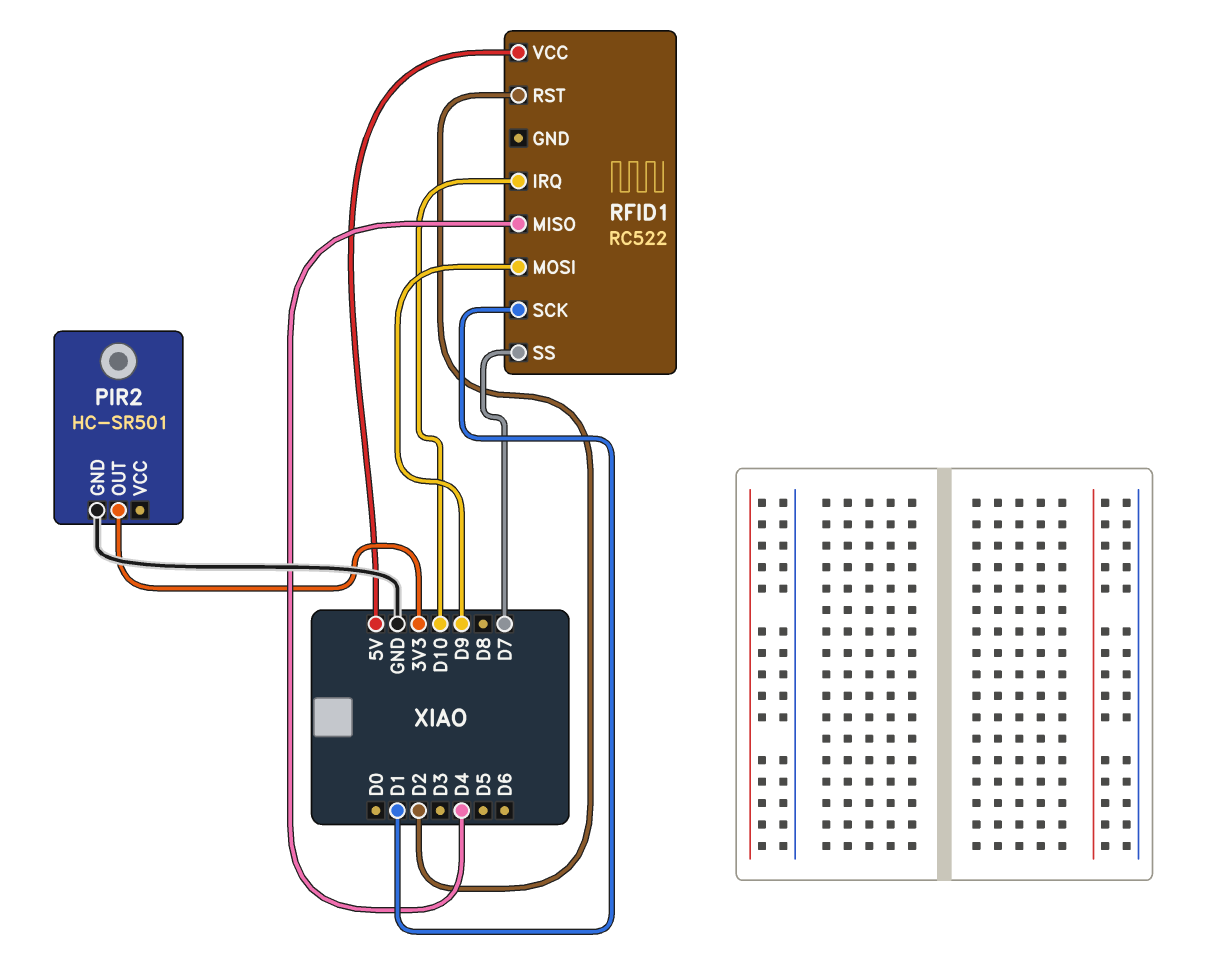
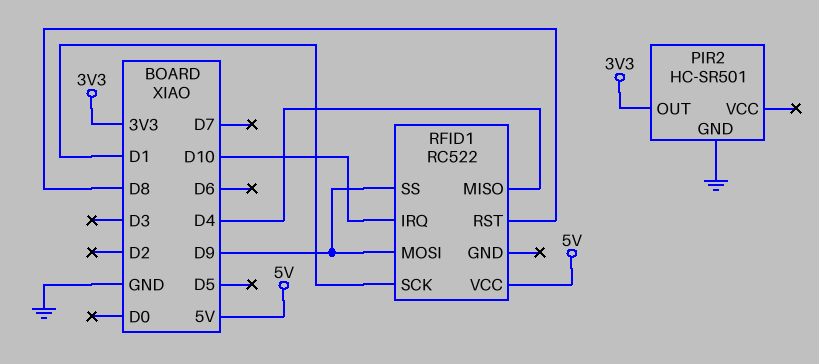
RFID1 pin RST: D2 -> D8
RFID1 pin SS: D7 -> D9

